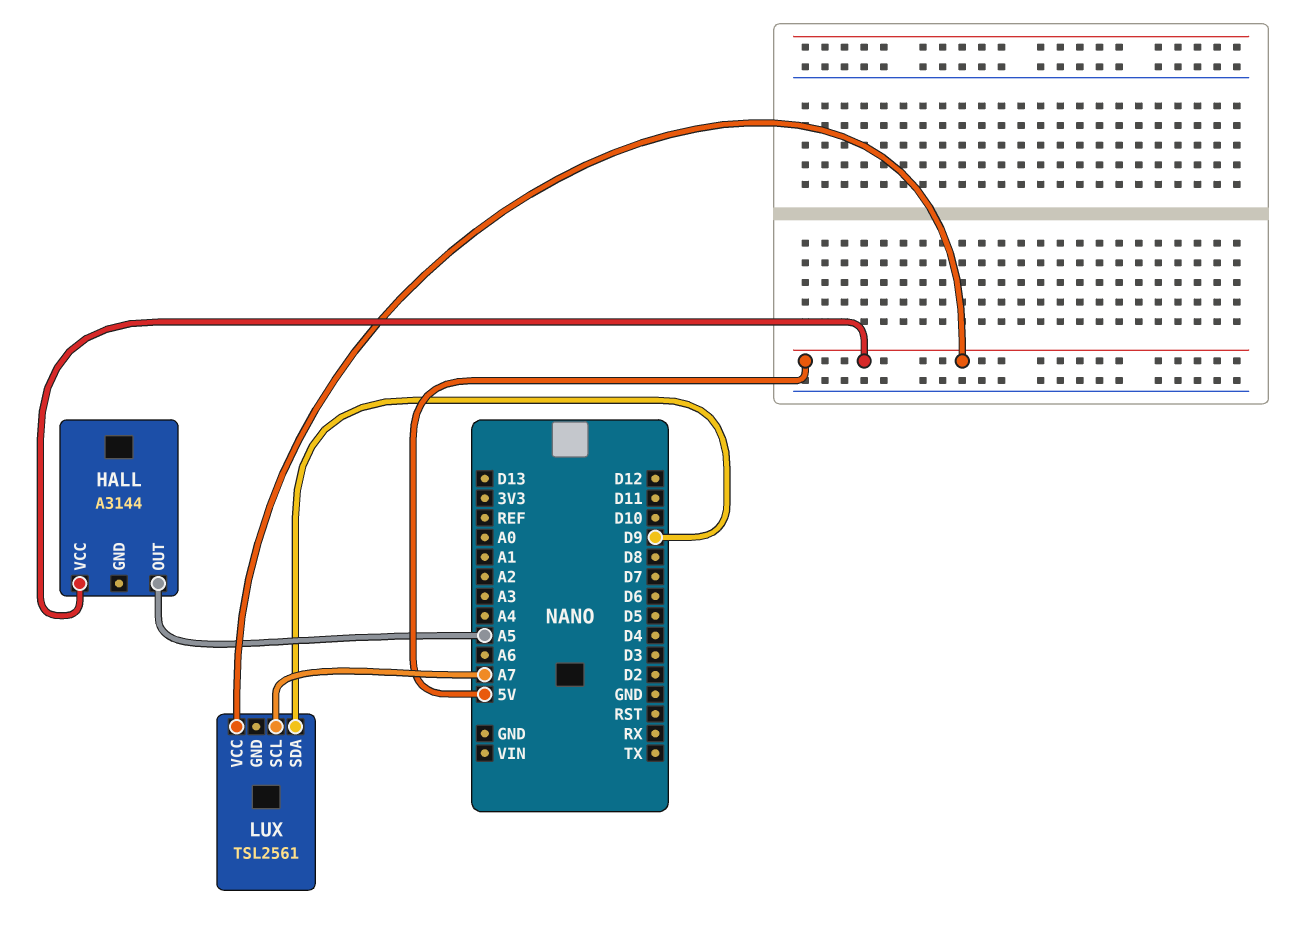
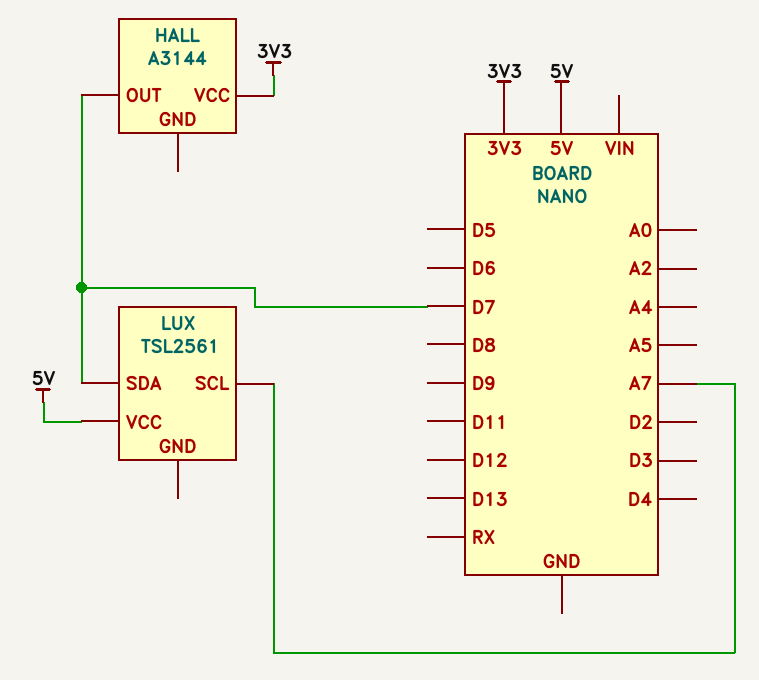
HALL pin OUT: A5 -> D7
HALL pin VCC: 5V -> 3V3
LUX pin SDA: D9 -> D7

